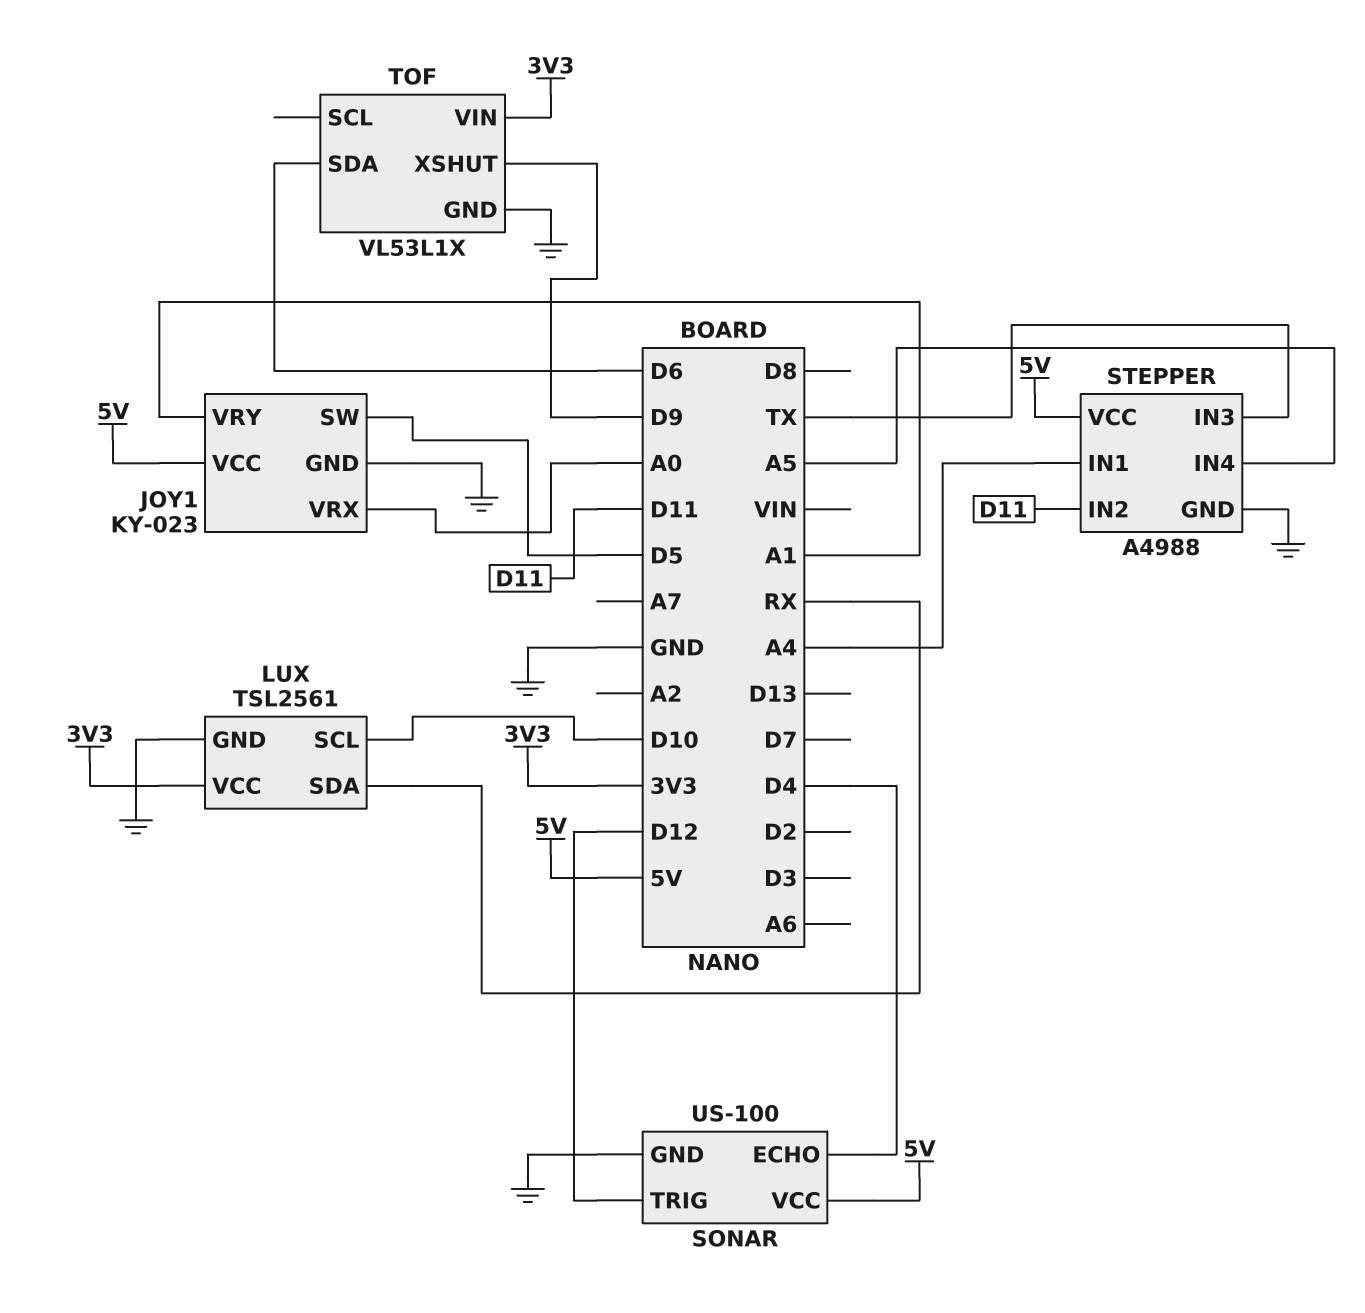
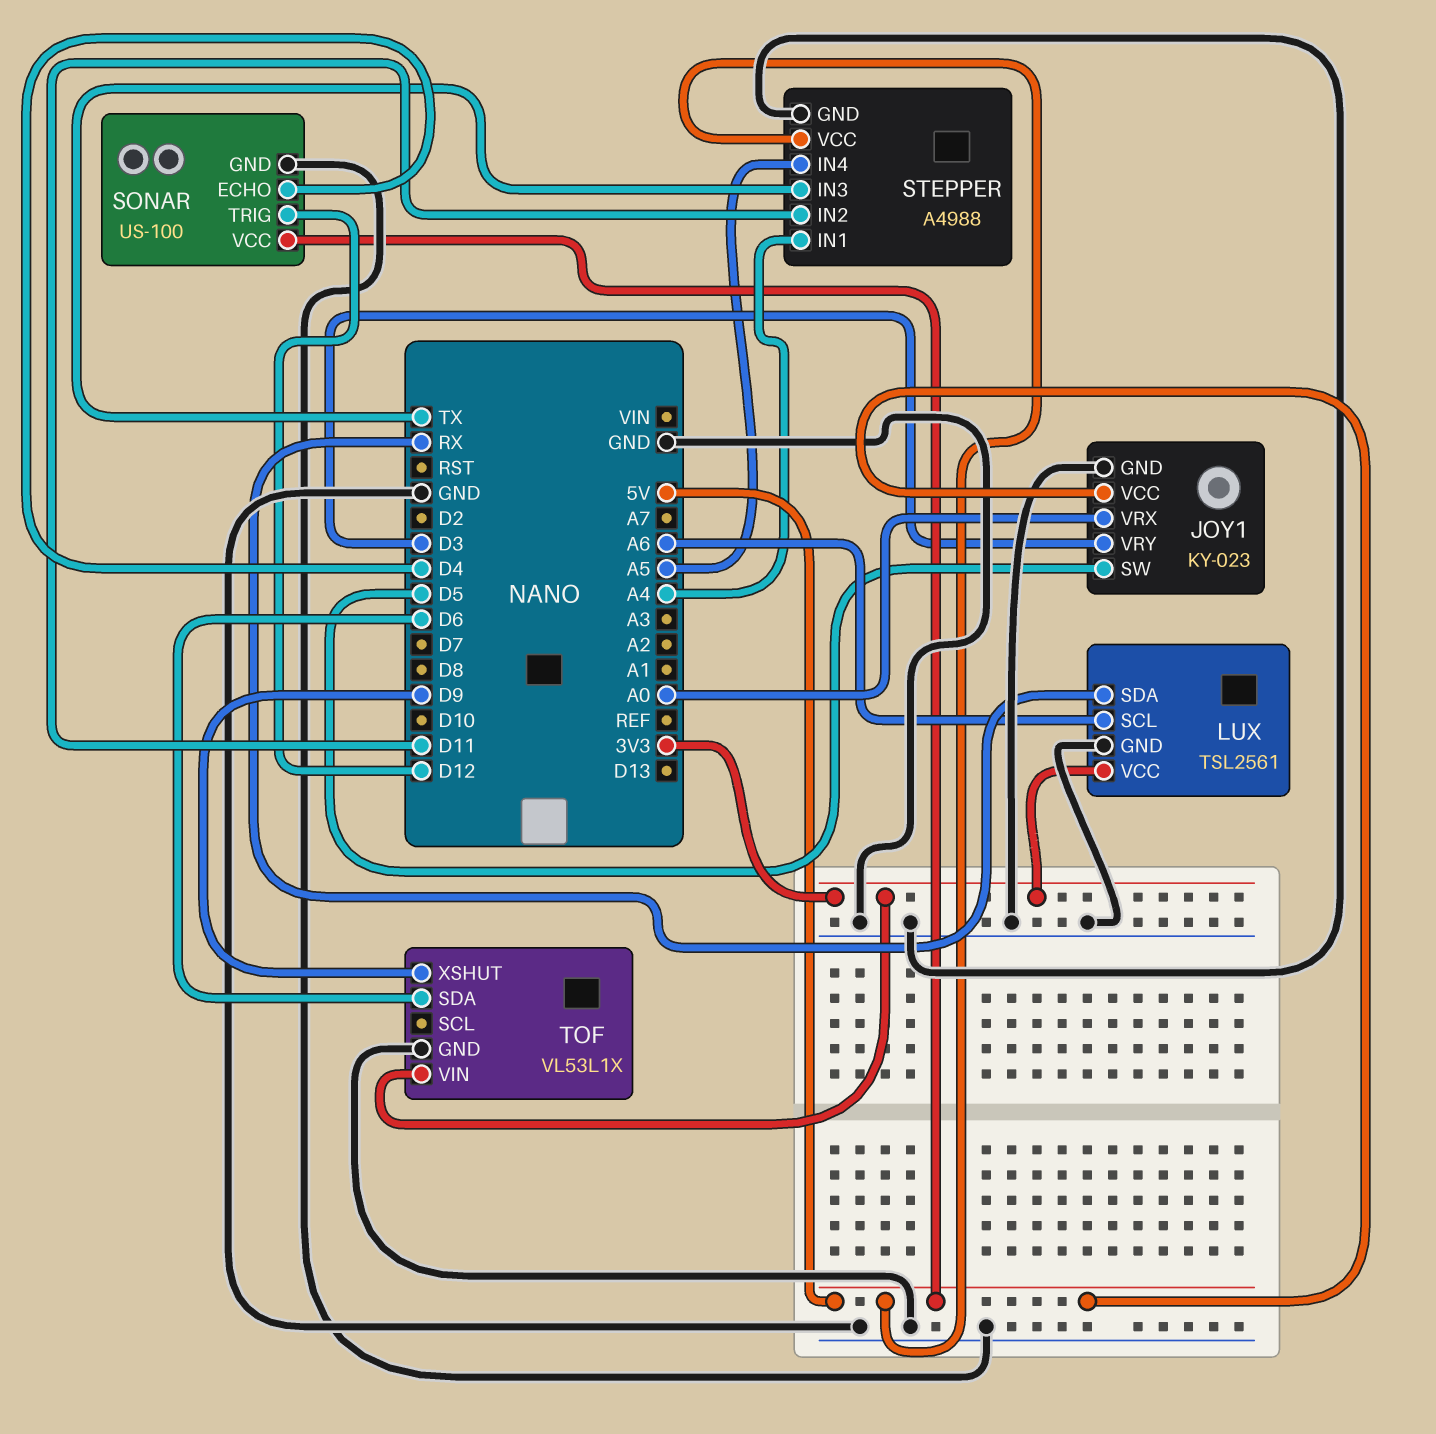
JOY1 pin VRY: A1 -> D3
LUX pin SCL: D10 -> A6

